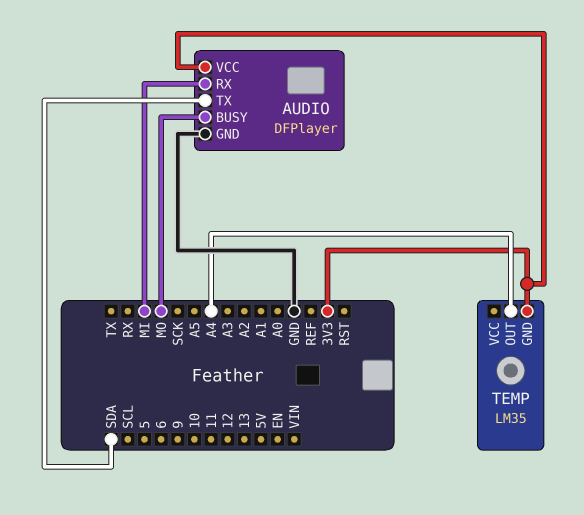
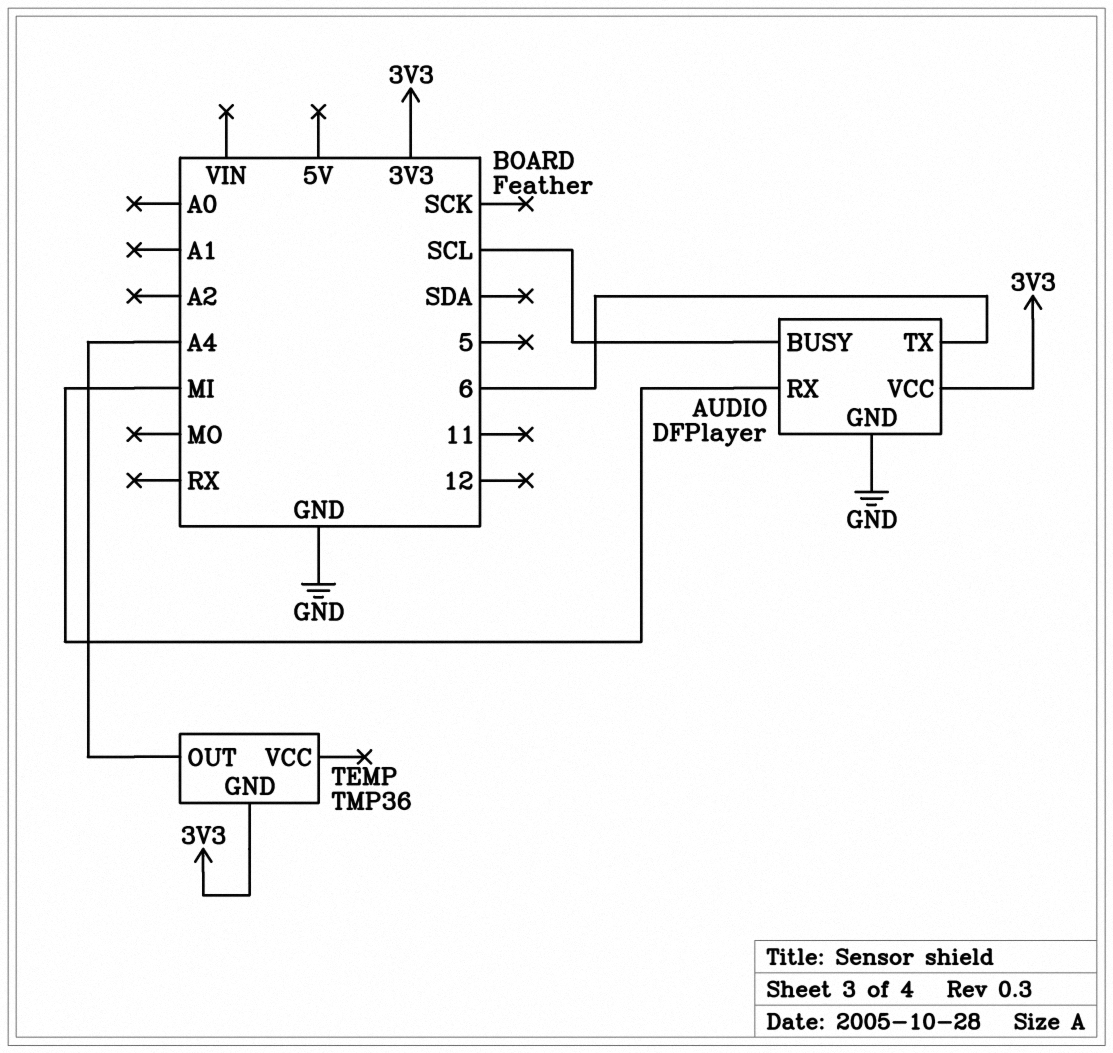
AUDIO pin BUSY: MO -> SCL
AUDIO pin TX: SDA -> 6
TEMP: LM35 -> TMP36

